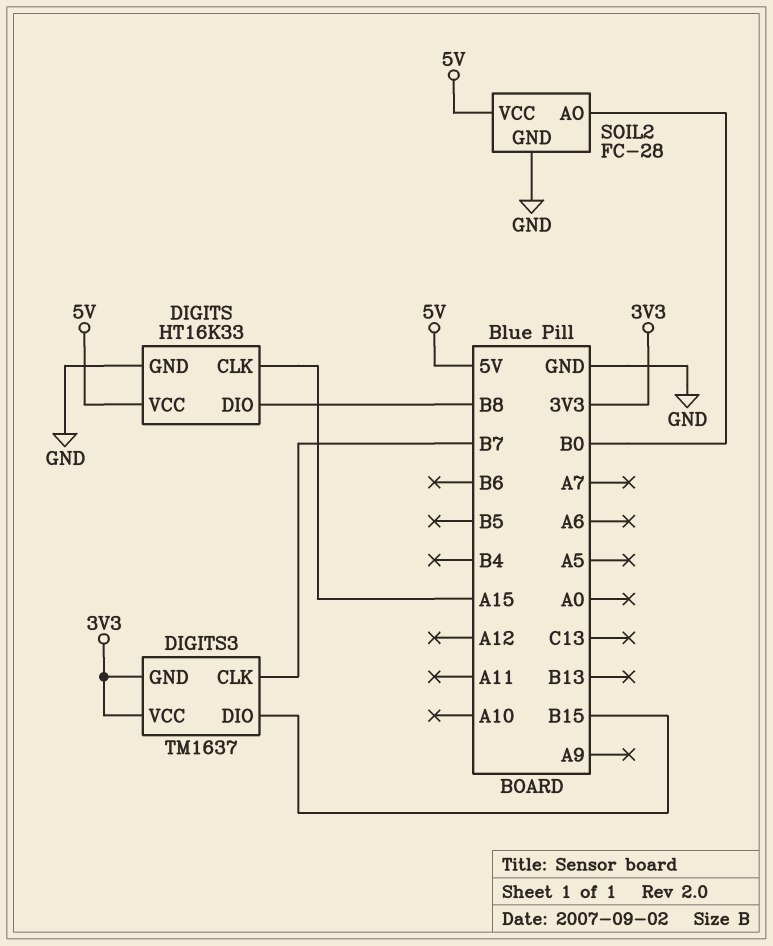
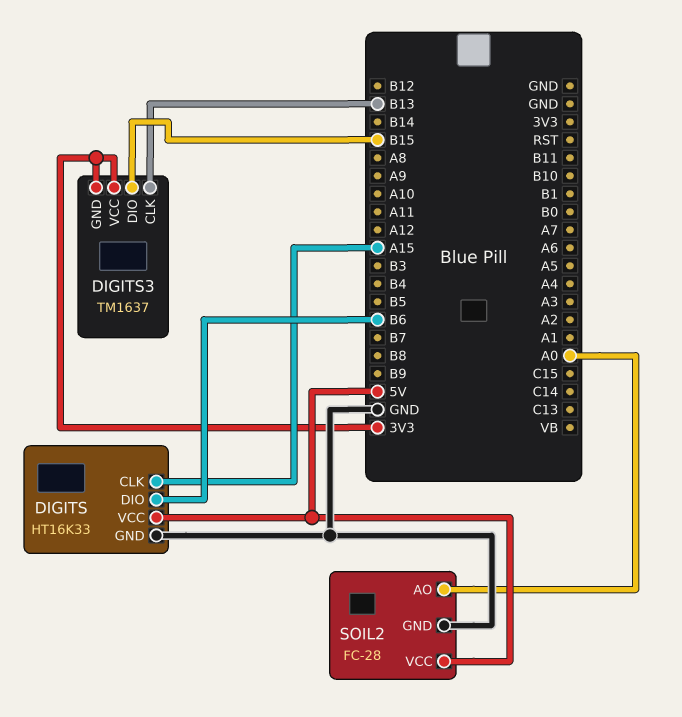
DIGITS pin DIO: B8 -> B6
DIGITS3 pin CLK: B7 -> B13
SOIL2 pin AO: B0 -> A0

